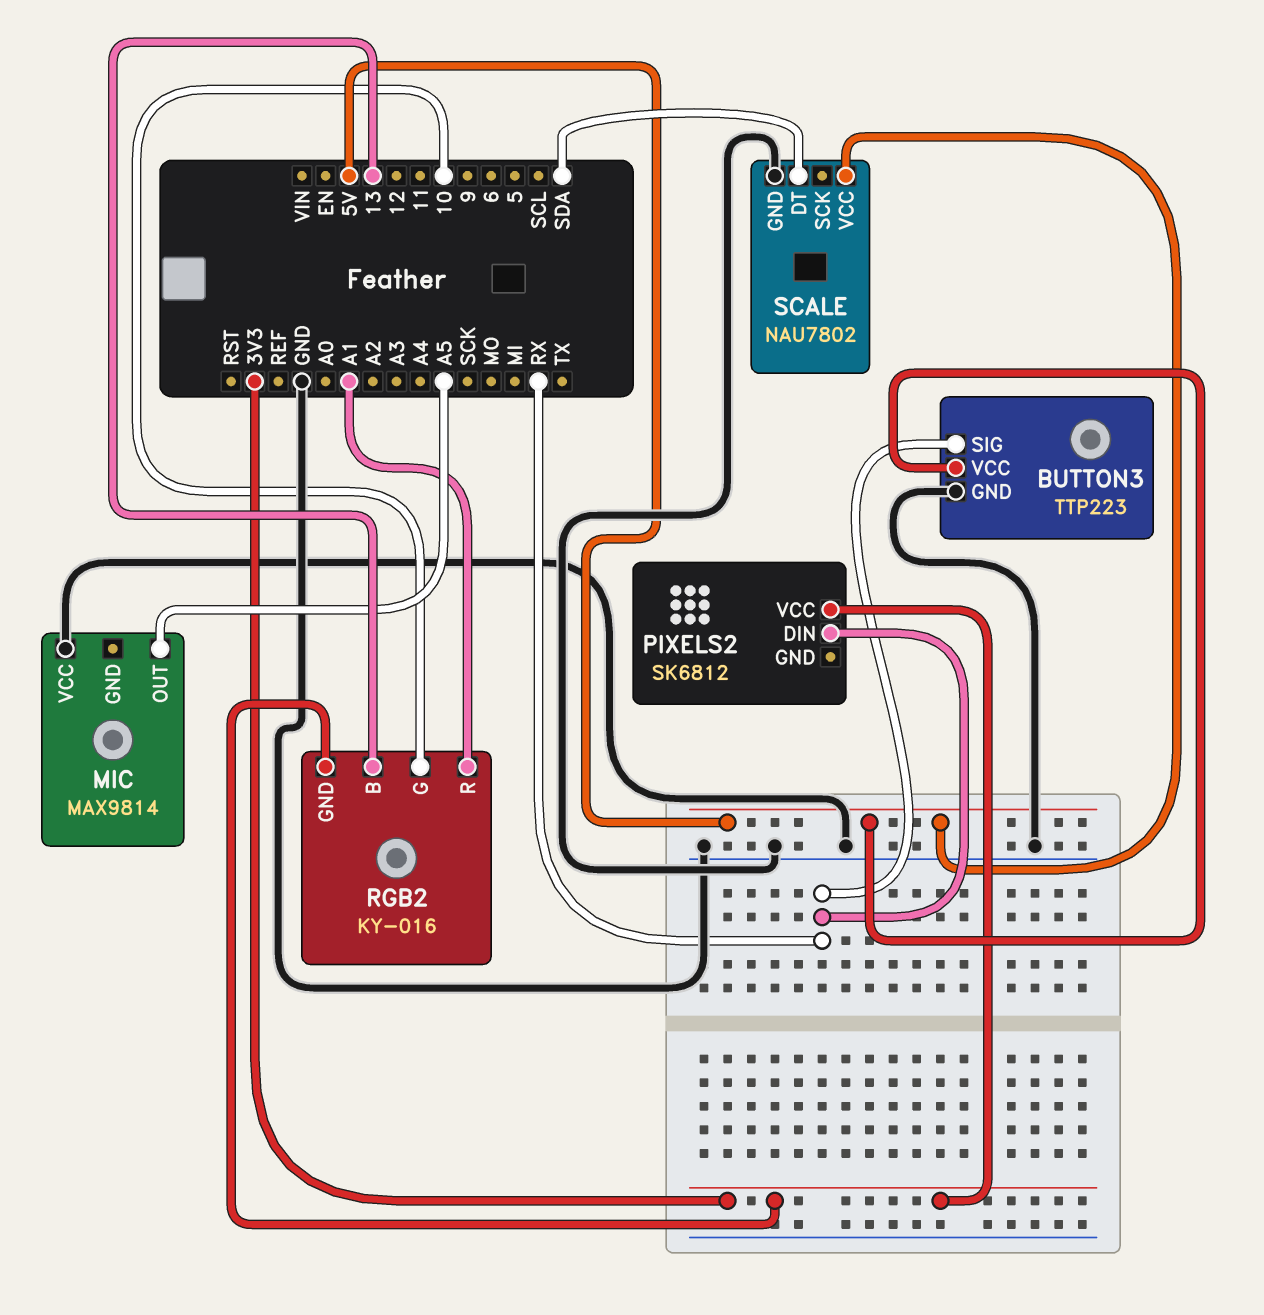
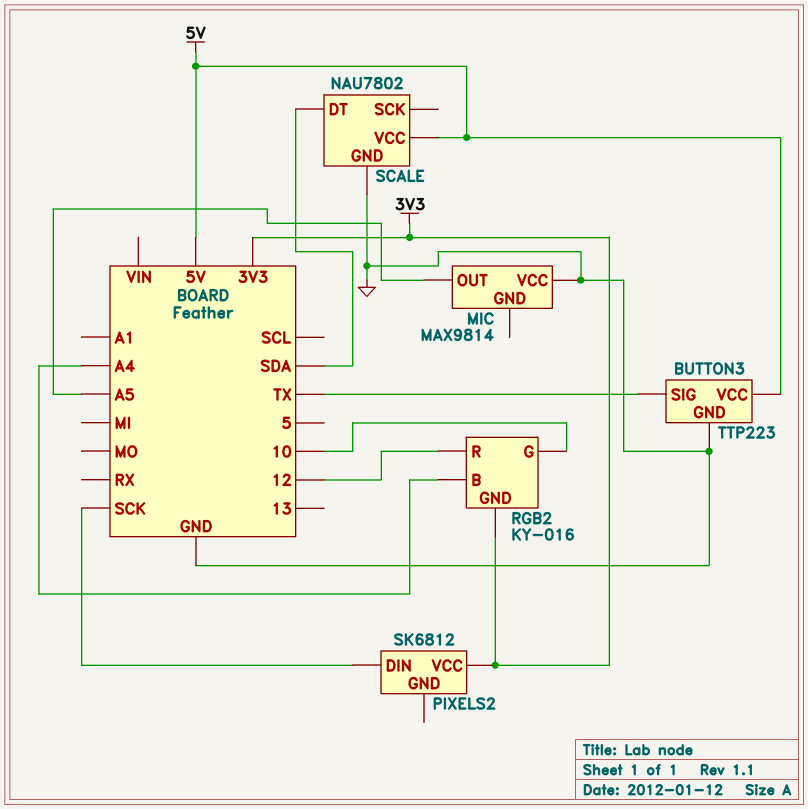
BUTTON3 pin SIG: RX -> TX
PIXELS2 pin DIN: RX -> SCK
RGB2 pin B: 13 -> A4
RGB2 pin R: A1 -> 12

